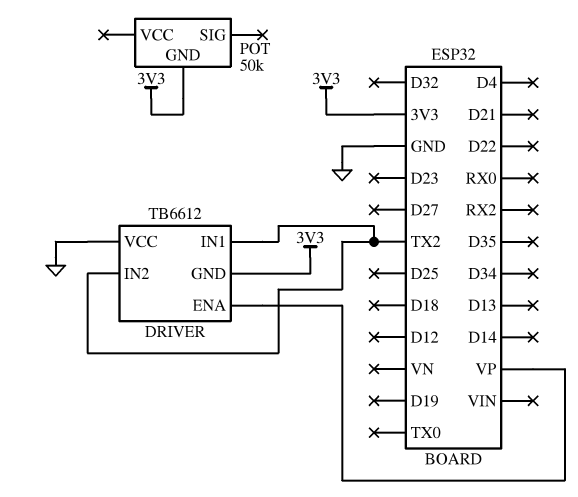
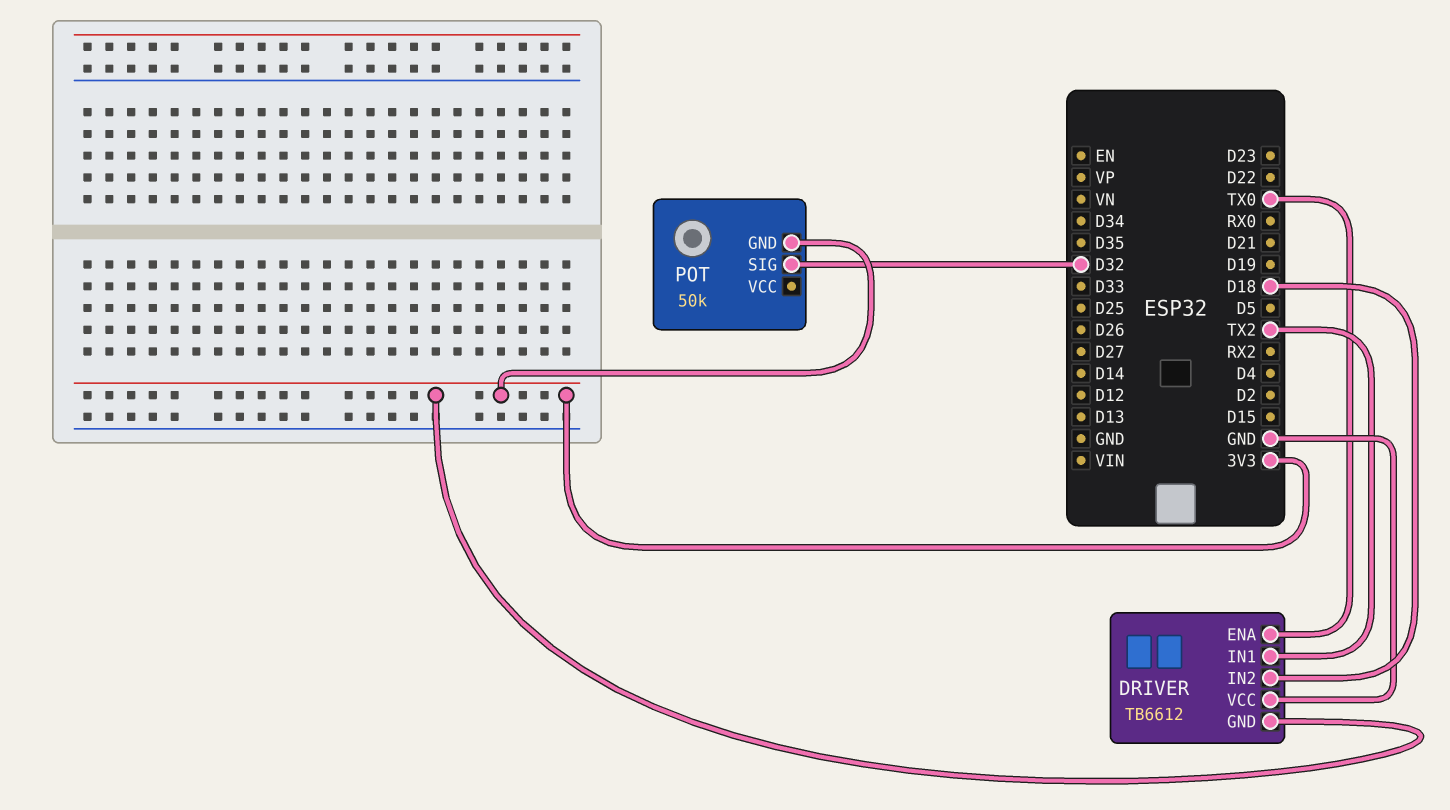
DRIVER pin ENA: VP -> TX0
DRIVER pin IN2: TX2 -> D18
POT pin SIG: none -> D32

